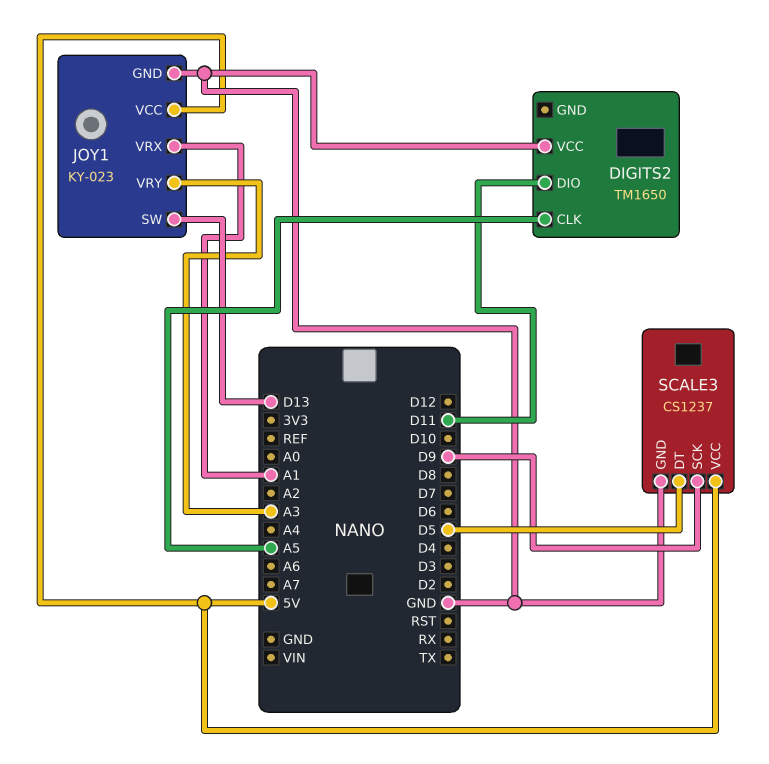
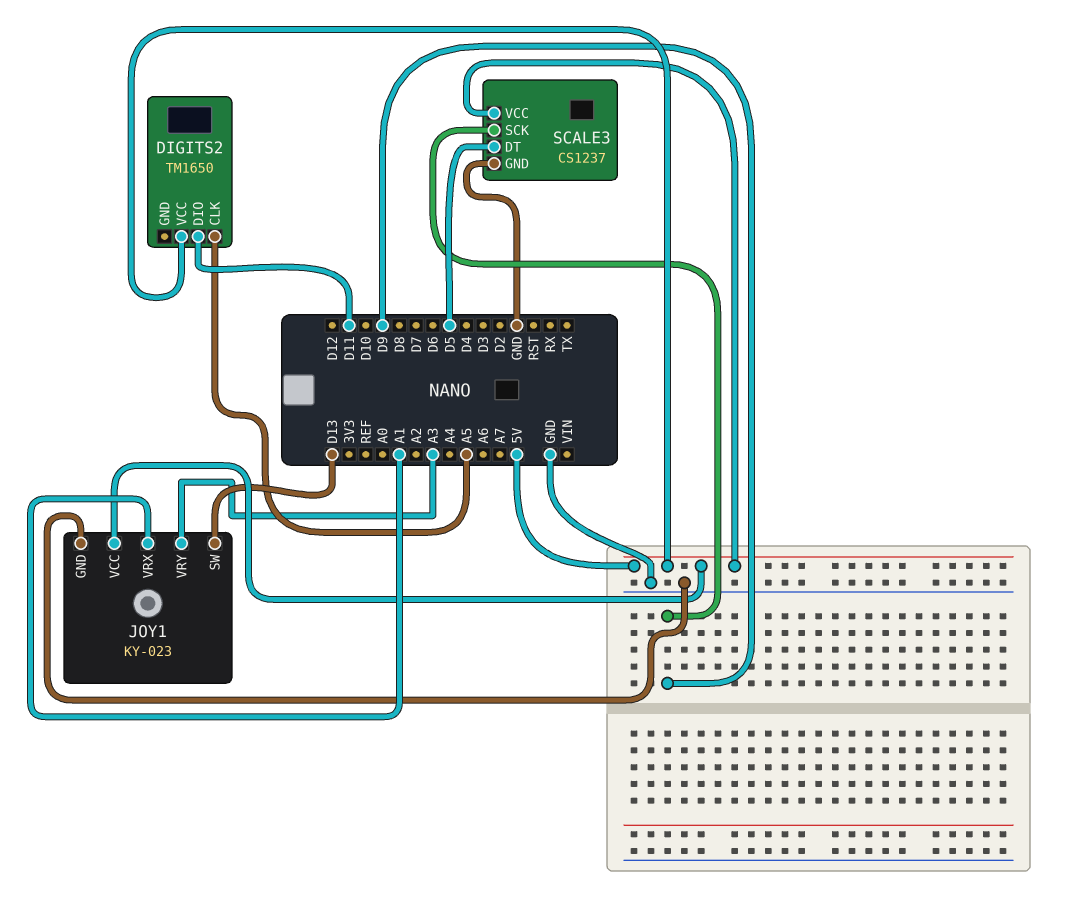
DIGITS2 pin VCC: GND -> 5V

